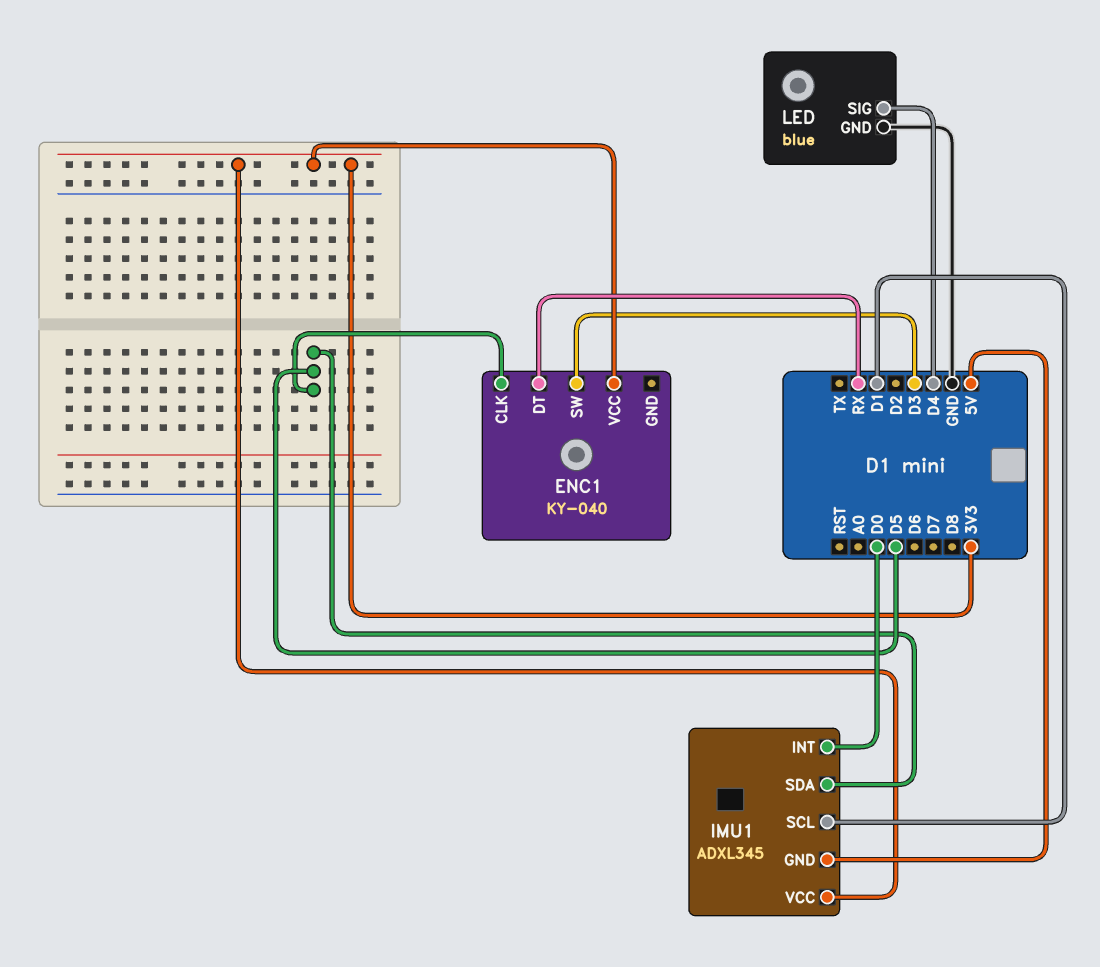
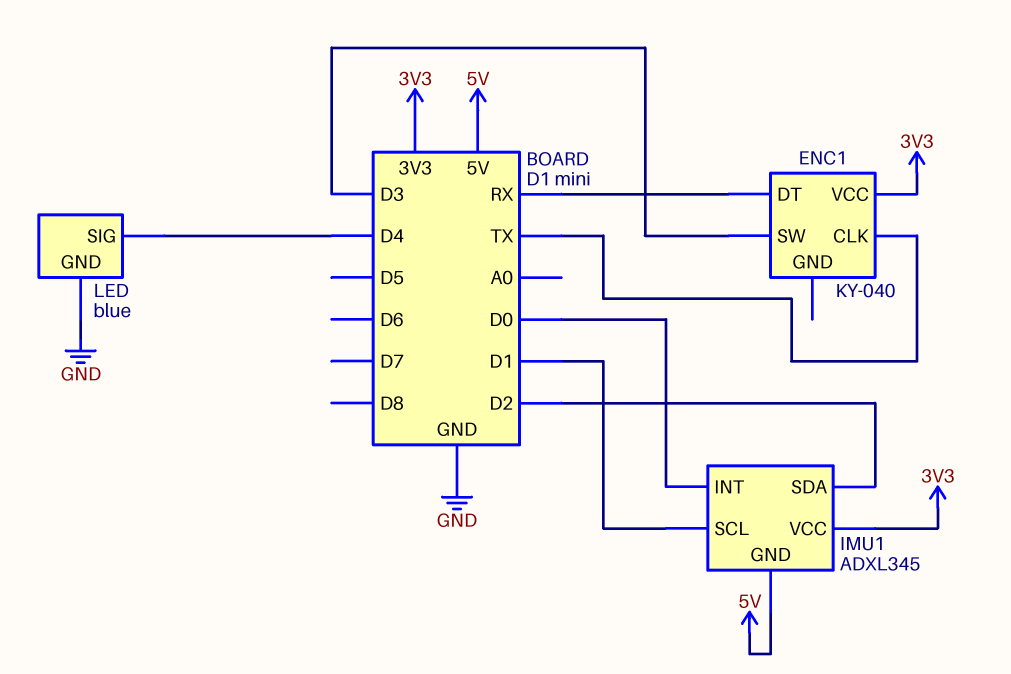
ENC1 pin CLK: D5 -> TX
IMU1 pin SDA: D5 -> D2

